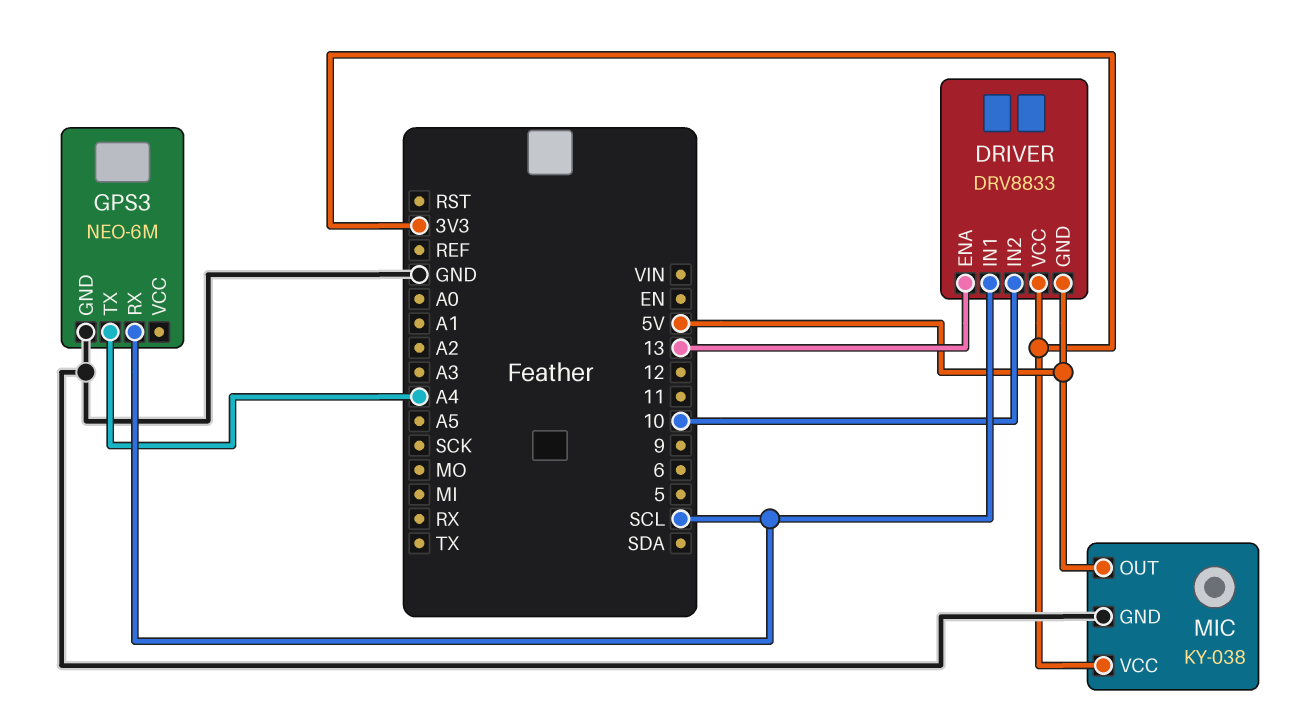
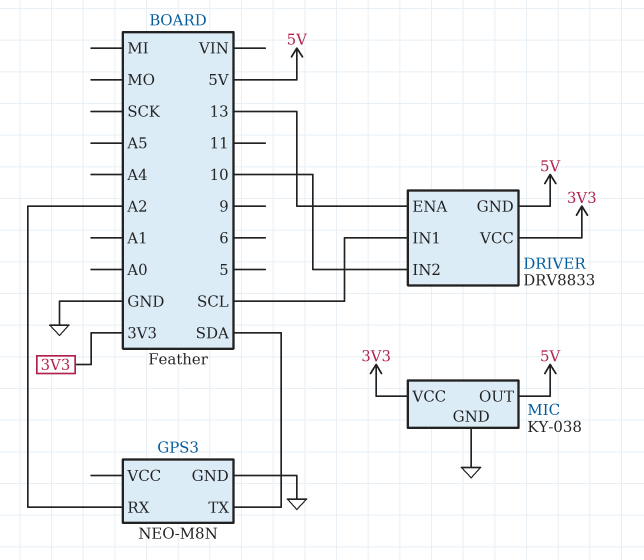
GPS3: NEO-6M -> NEO-M8N
GPS3 pin RX: SCL -> A2
GPS3 pin TX: A4 -> SDA

